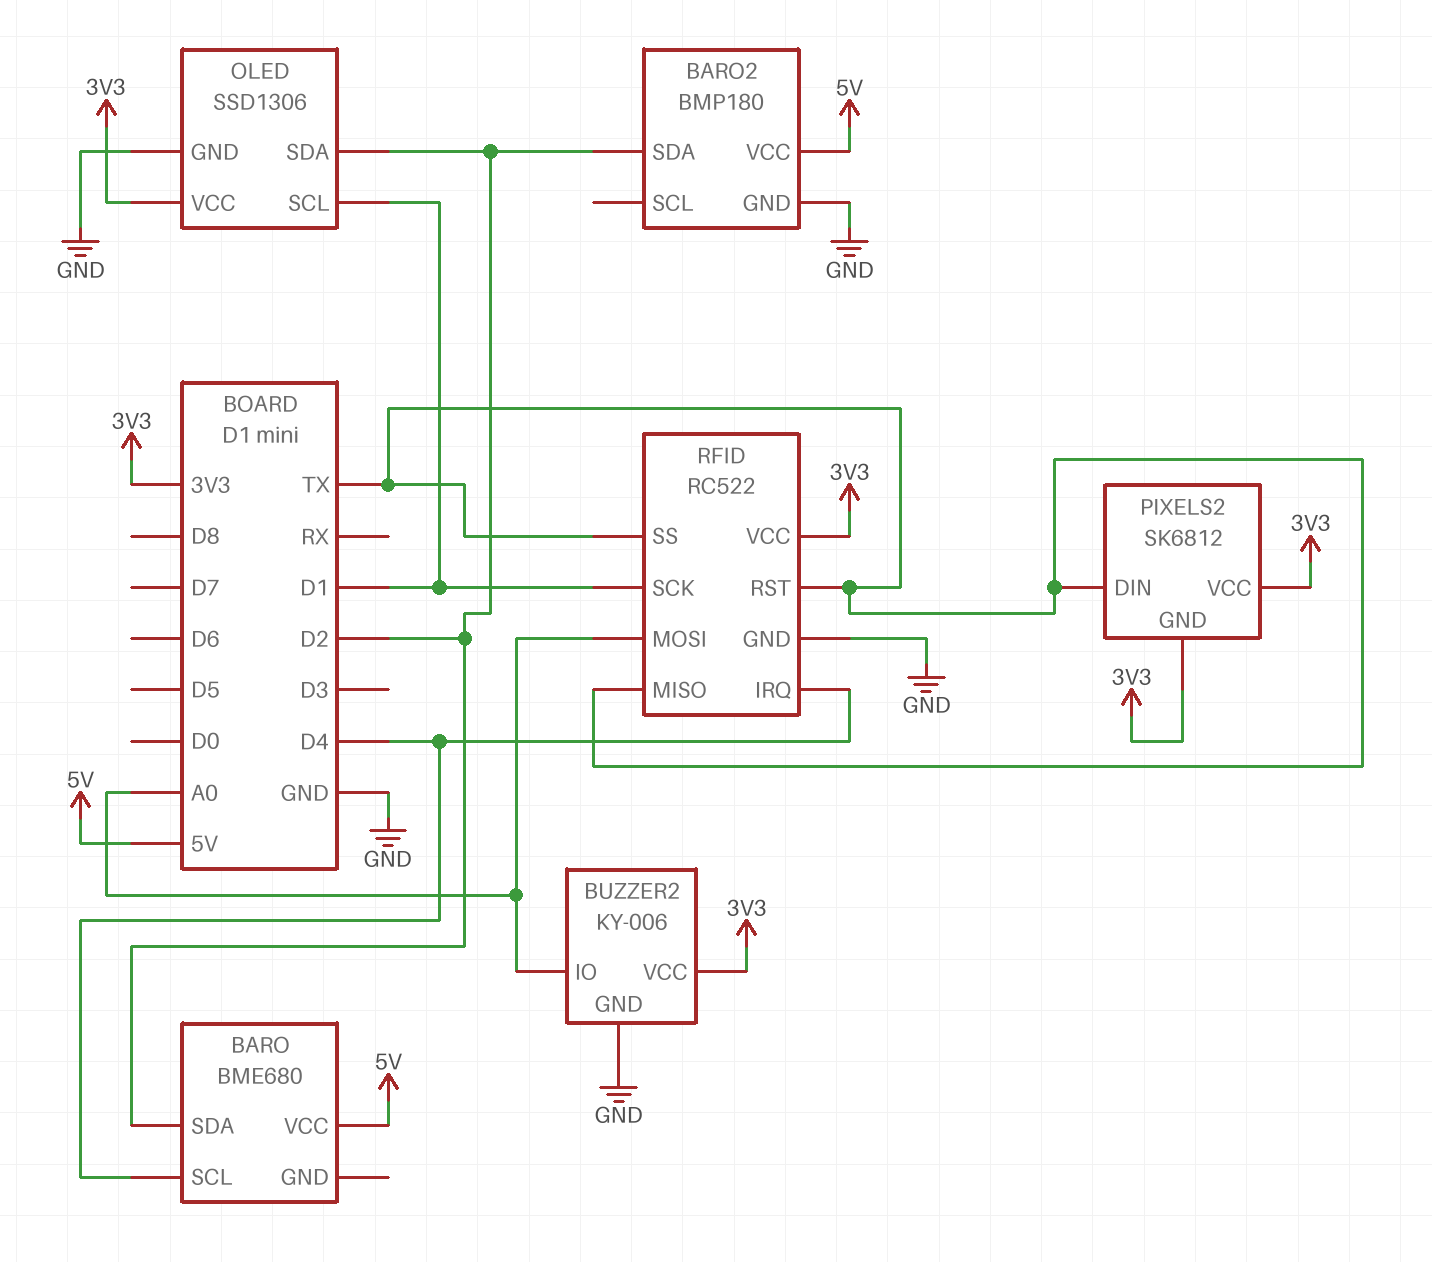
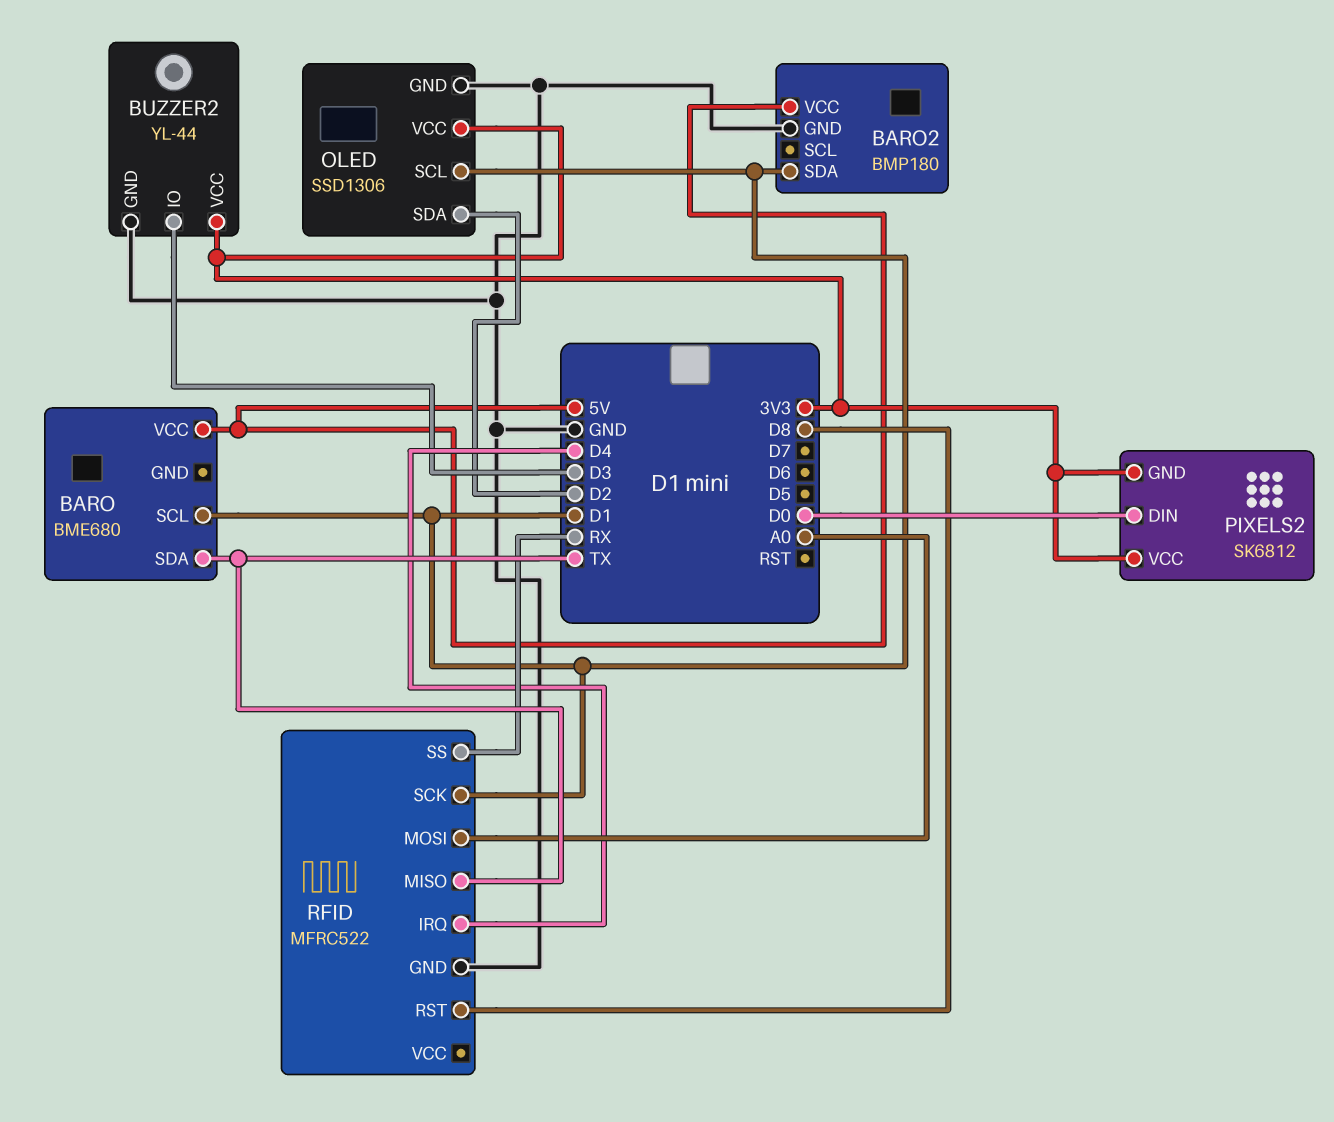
BARO pin SCL: D4 -> D1
BARO pin SDA: D2 -> TX
BARO2 pin SDA: D2 -> D1
BUZZER2: KY-006 -> YL-44
BUZZER2 pin IO: A0 -> D3
PIXELS2 pin DIN: TX -> D0
RFID: RC522 -> MFRC522
RFID pin RST: TX -> D8
RFID pin SS: TX -> RX
RFID pin VCC: 3V3 -> none

